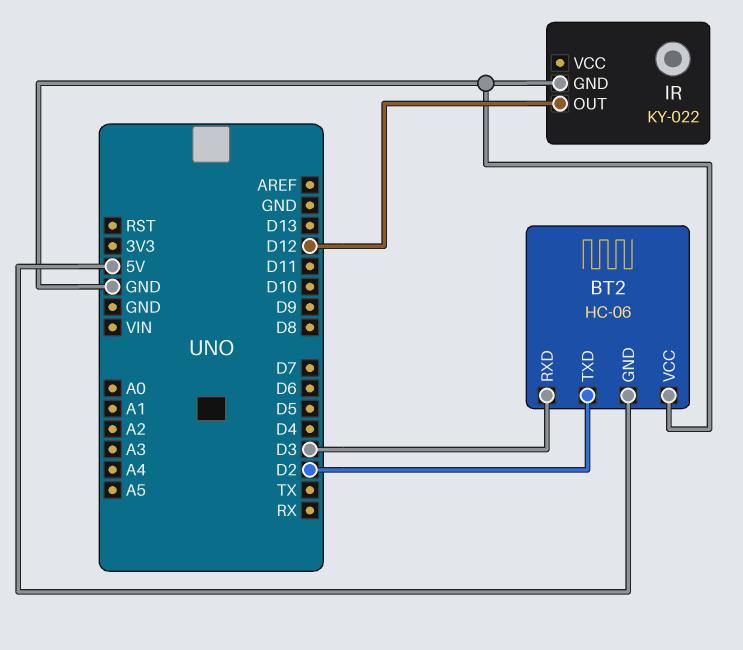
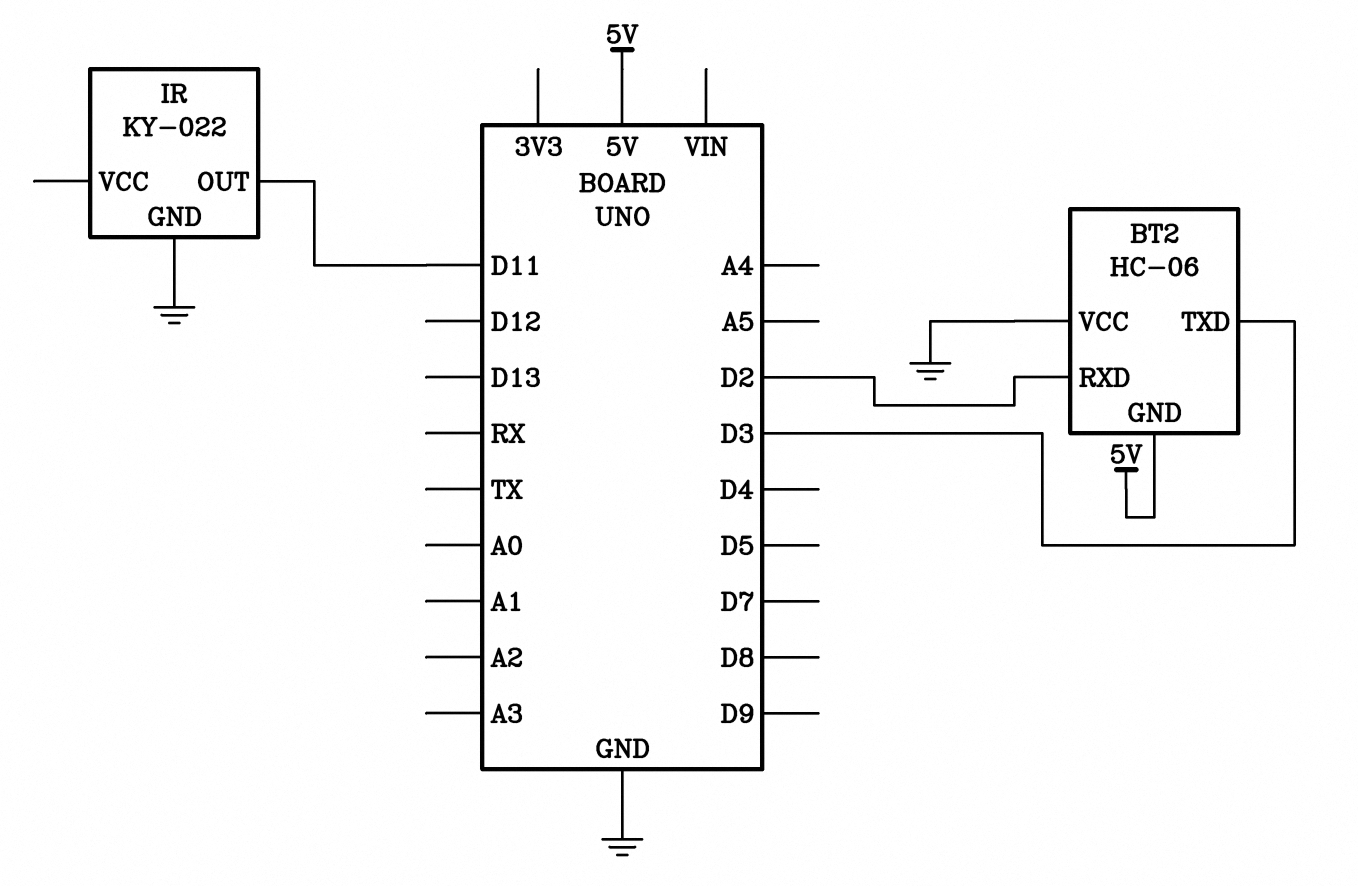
BT2 pin RXD: D3 -> D2
BT2 pin TXD: D2 -> D3
IR pin OUT: D12 -> D11

